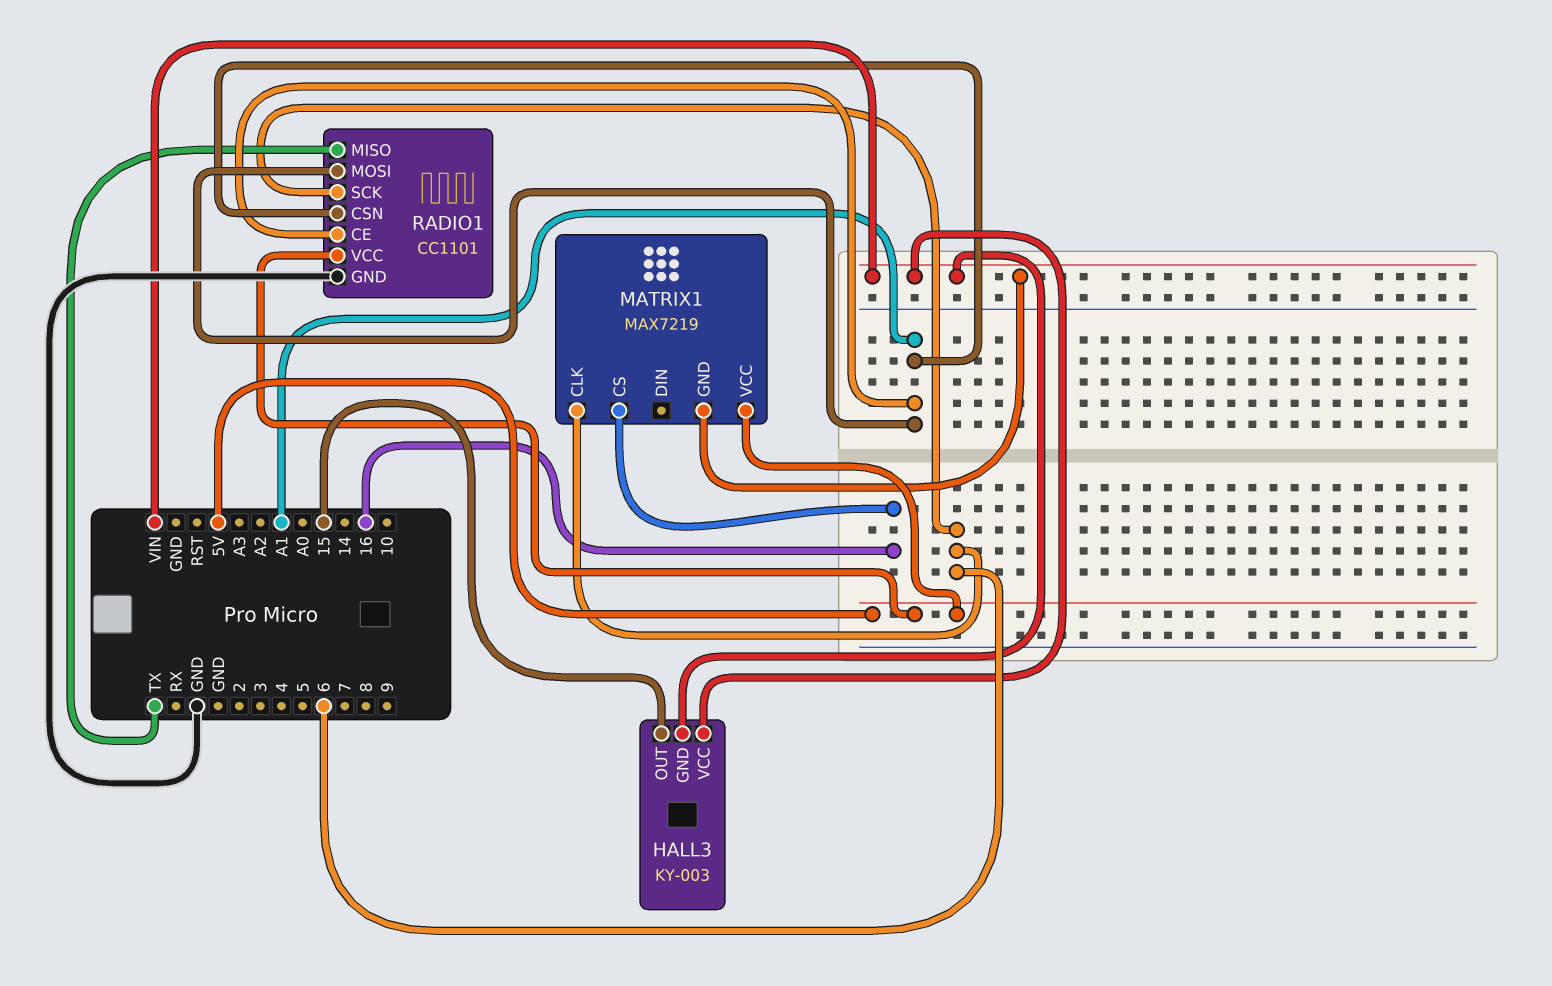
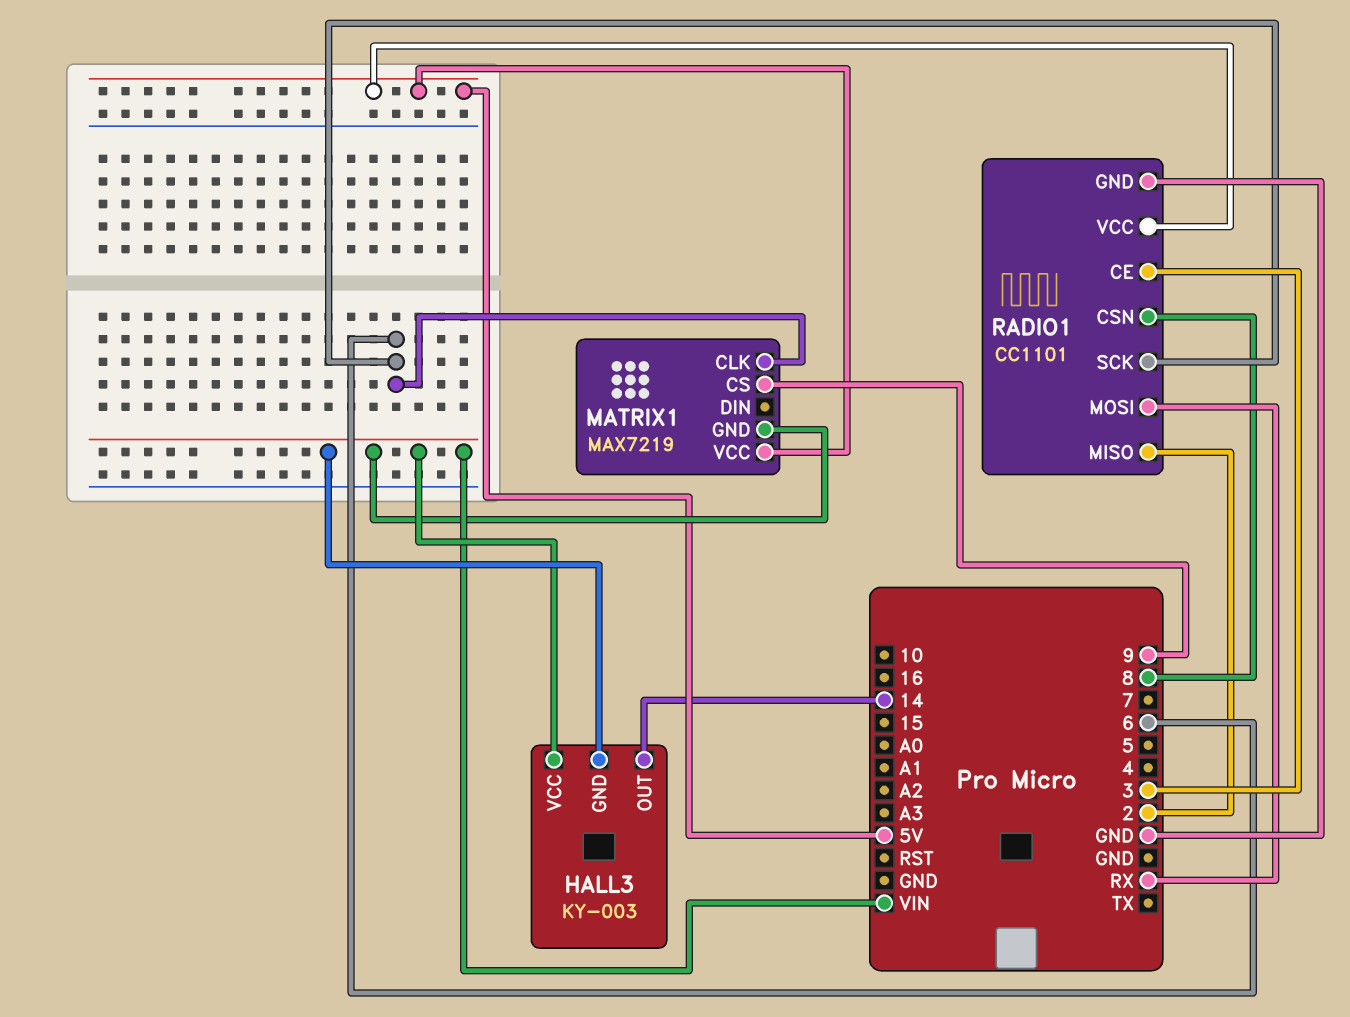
HALL3 pin OUT: 15 -> 14
MATRIX1 pin CS: 16 -> 9
RADIO1 pin CE: A1 -> 3
RADIO1 pin CSN: A1 -> 8
RADIO1 pin MISO: TX -> 2
RADIO1 pin MOSI: A1 -> RX

